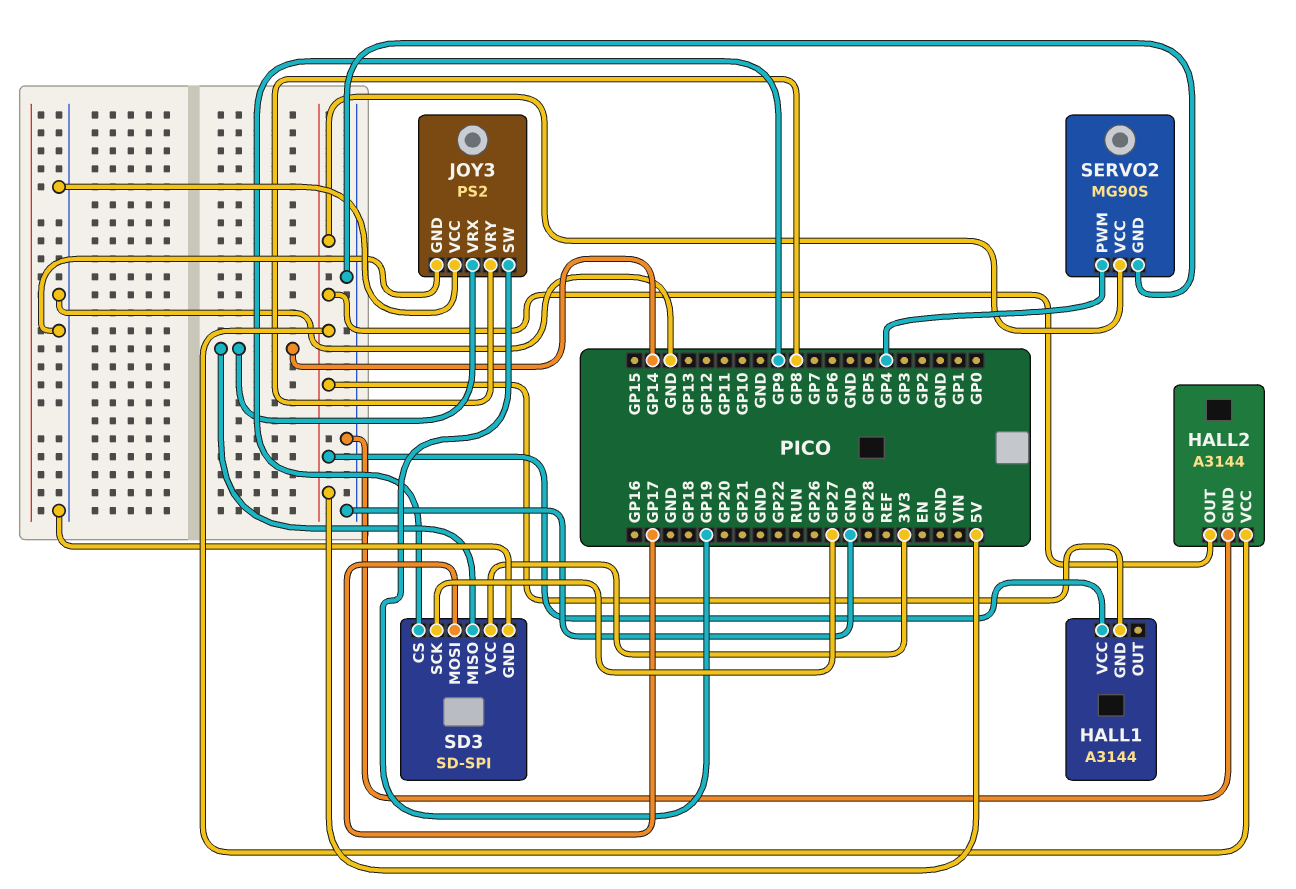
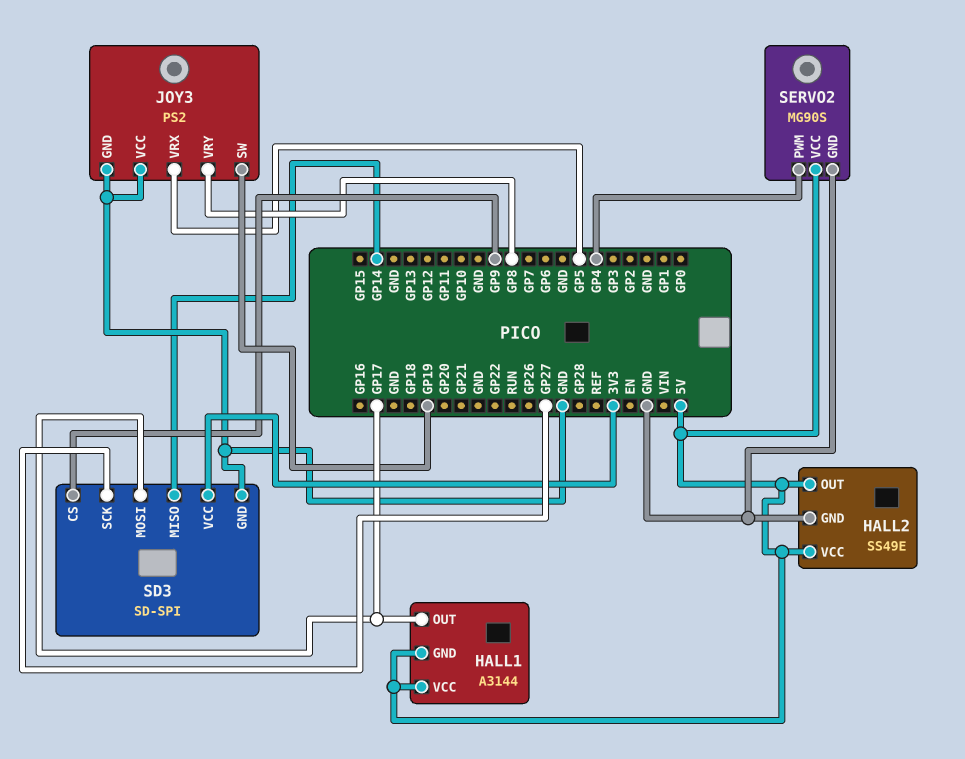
HALL1 pin OUT: none -> GP17
HALL2: A3144 -> SS49E
JOY3 pin VRX: GP14 -> GP5

